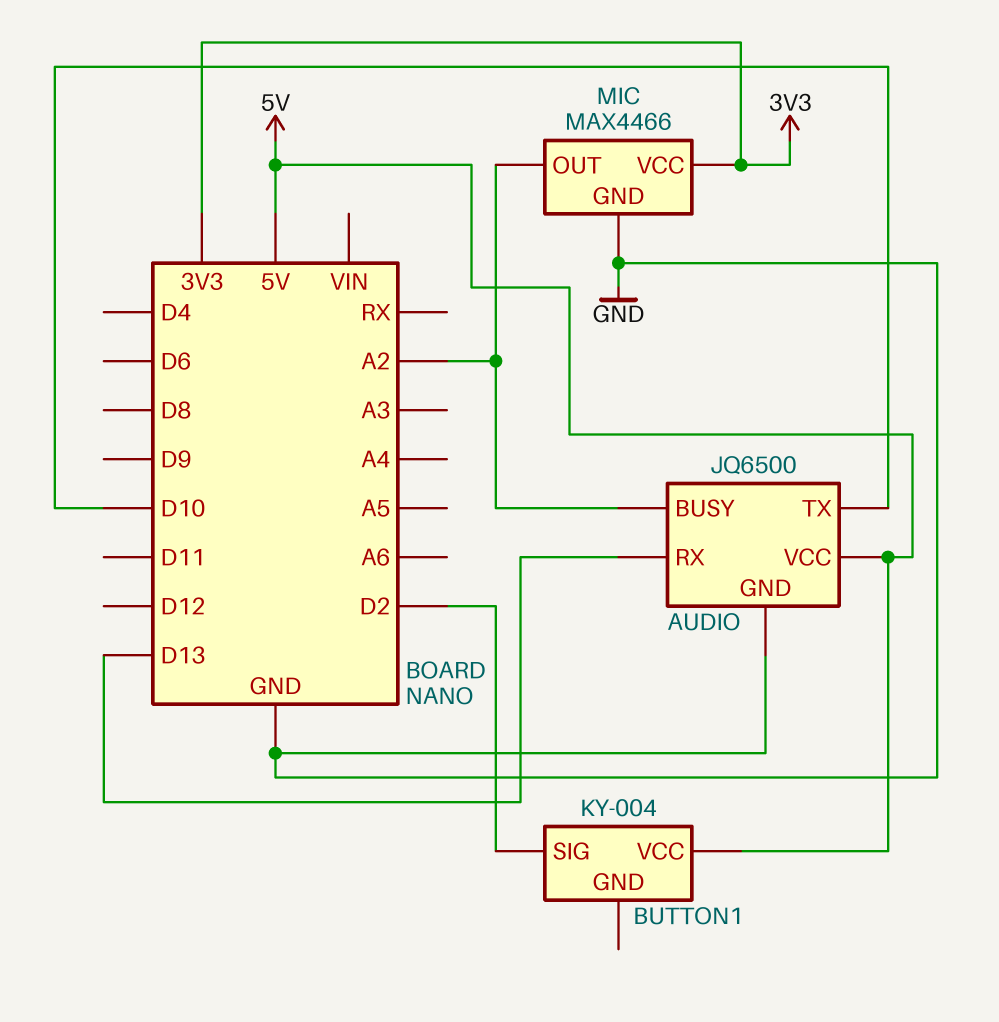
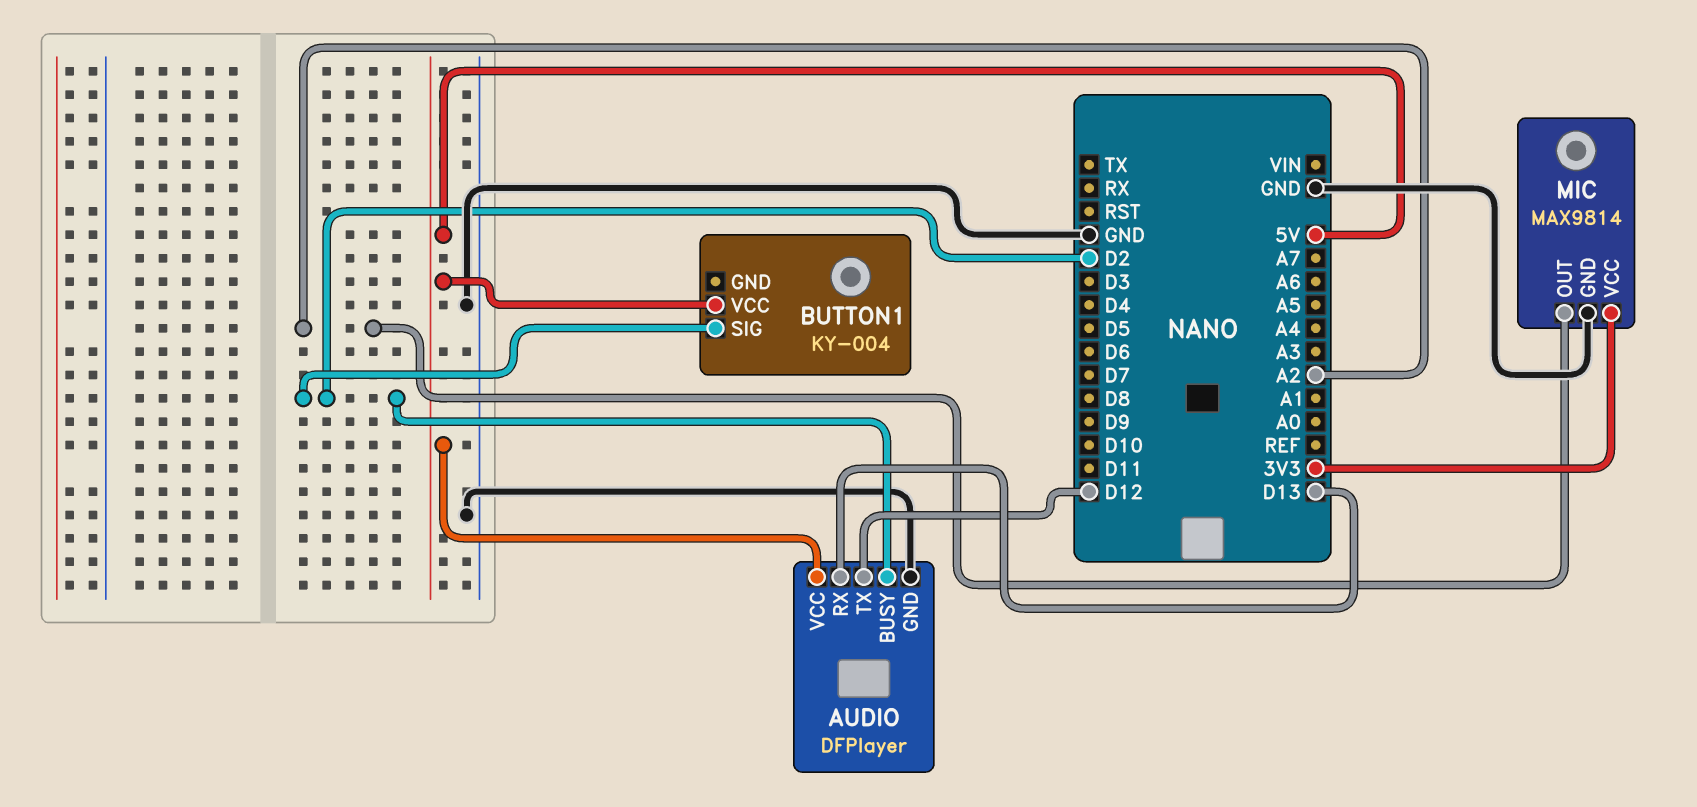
AUDIO: JQ6500 -> DFPlayer
AUDIO pin BUSY: A2 -> D2
AUDIO pin TX: D10 -> D12
MIC: MAX4466 -> MAX9814

